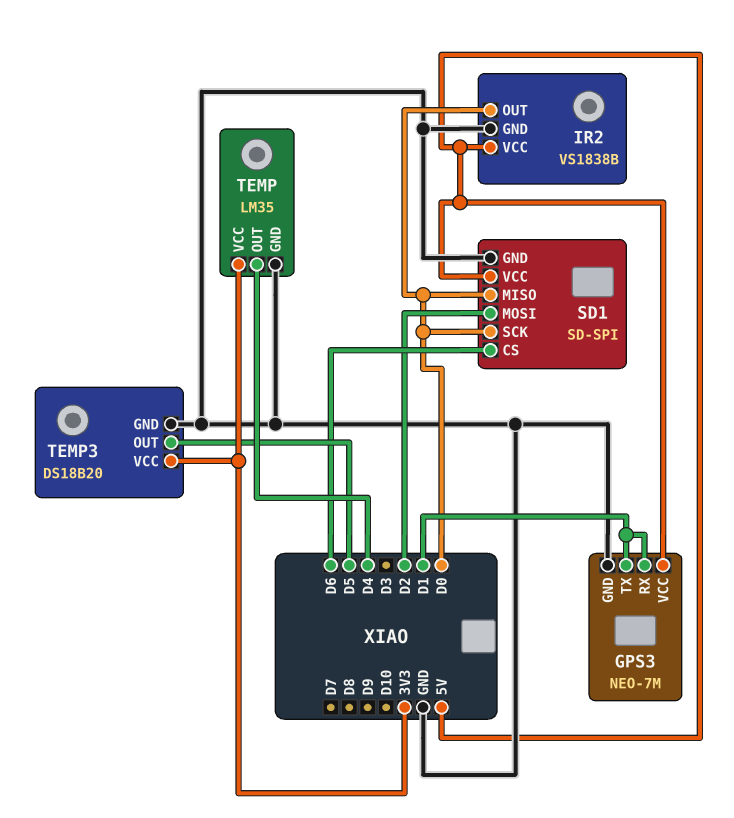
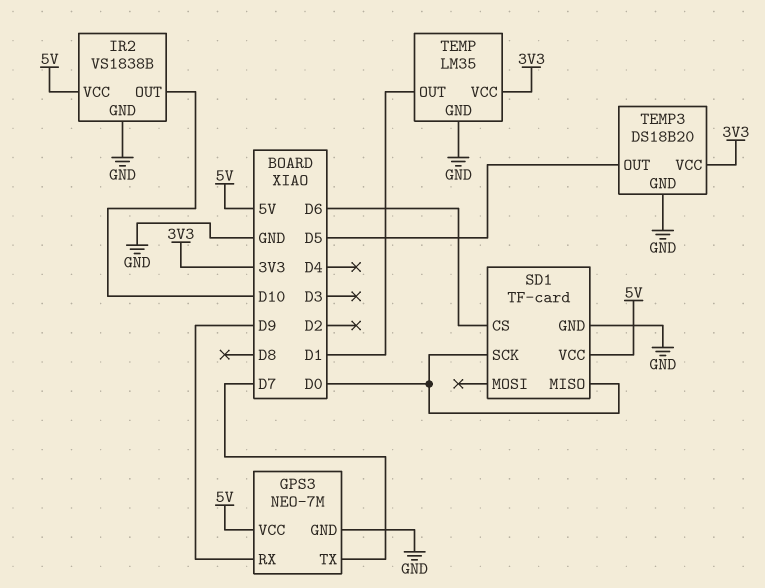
GPS3 pin RX: D1 -> D9
GPS3 pin TX: D1 -> D7
IR2 pin OUT: D0 -> D10
SD1: SD-SPI -> TF-card
SD1 pin MOSI: D2 -> none
TEMP pin OUT: D4 -> D1

